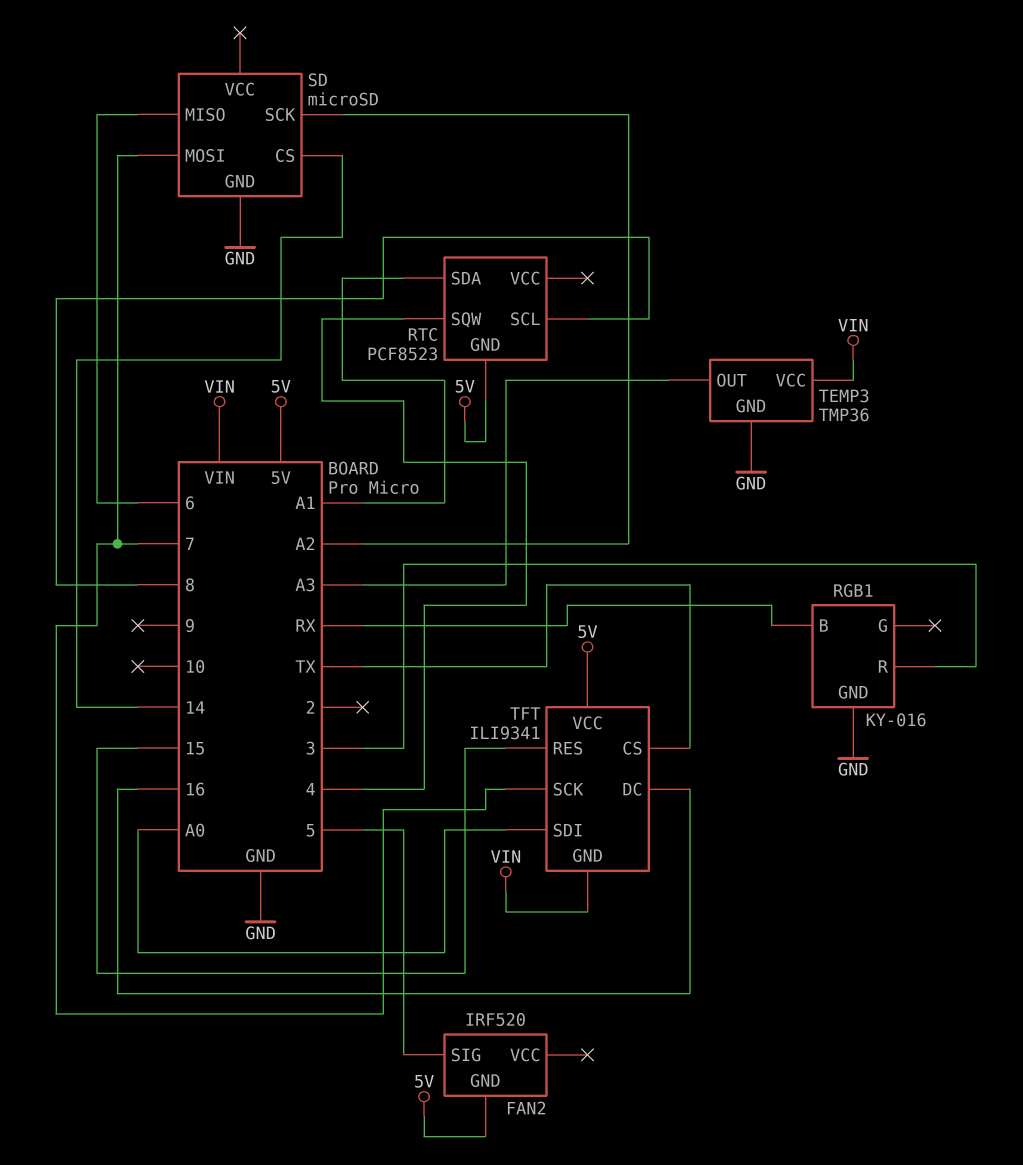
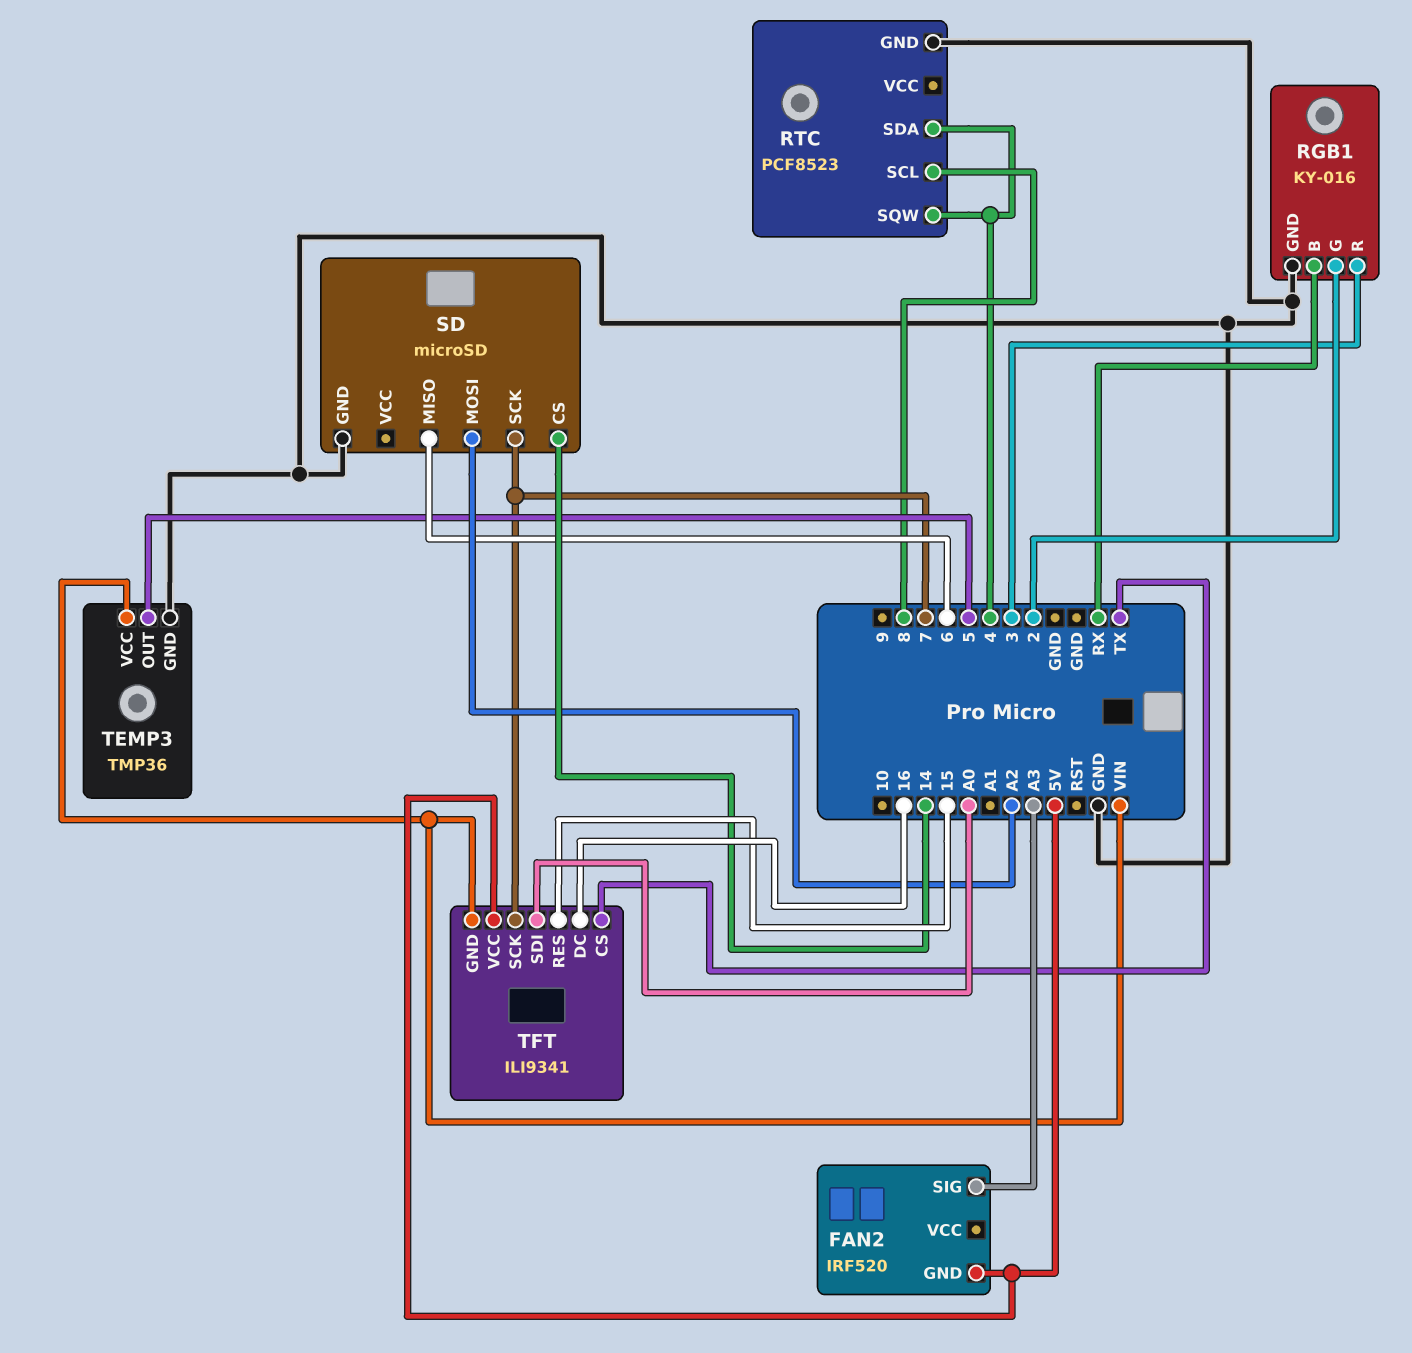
FAN2 pin SIG: 5 -> A3
RGB1 pin G: none -> 2
RTC pin GND: 5V -> GND
RTC pin SDA: A1 -> 4
SD pin MOSI: 7 -> A2
SD pin SCK: A2 -> 7
TEMP3 pin OUT: A3 -> 5

